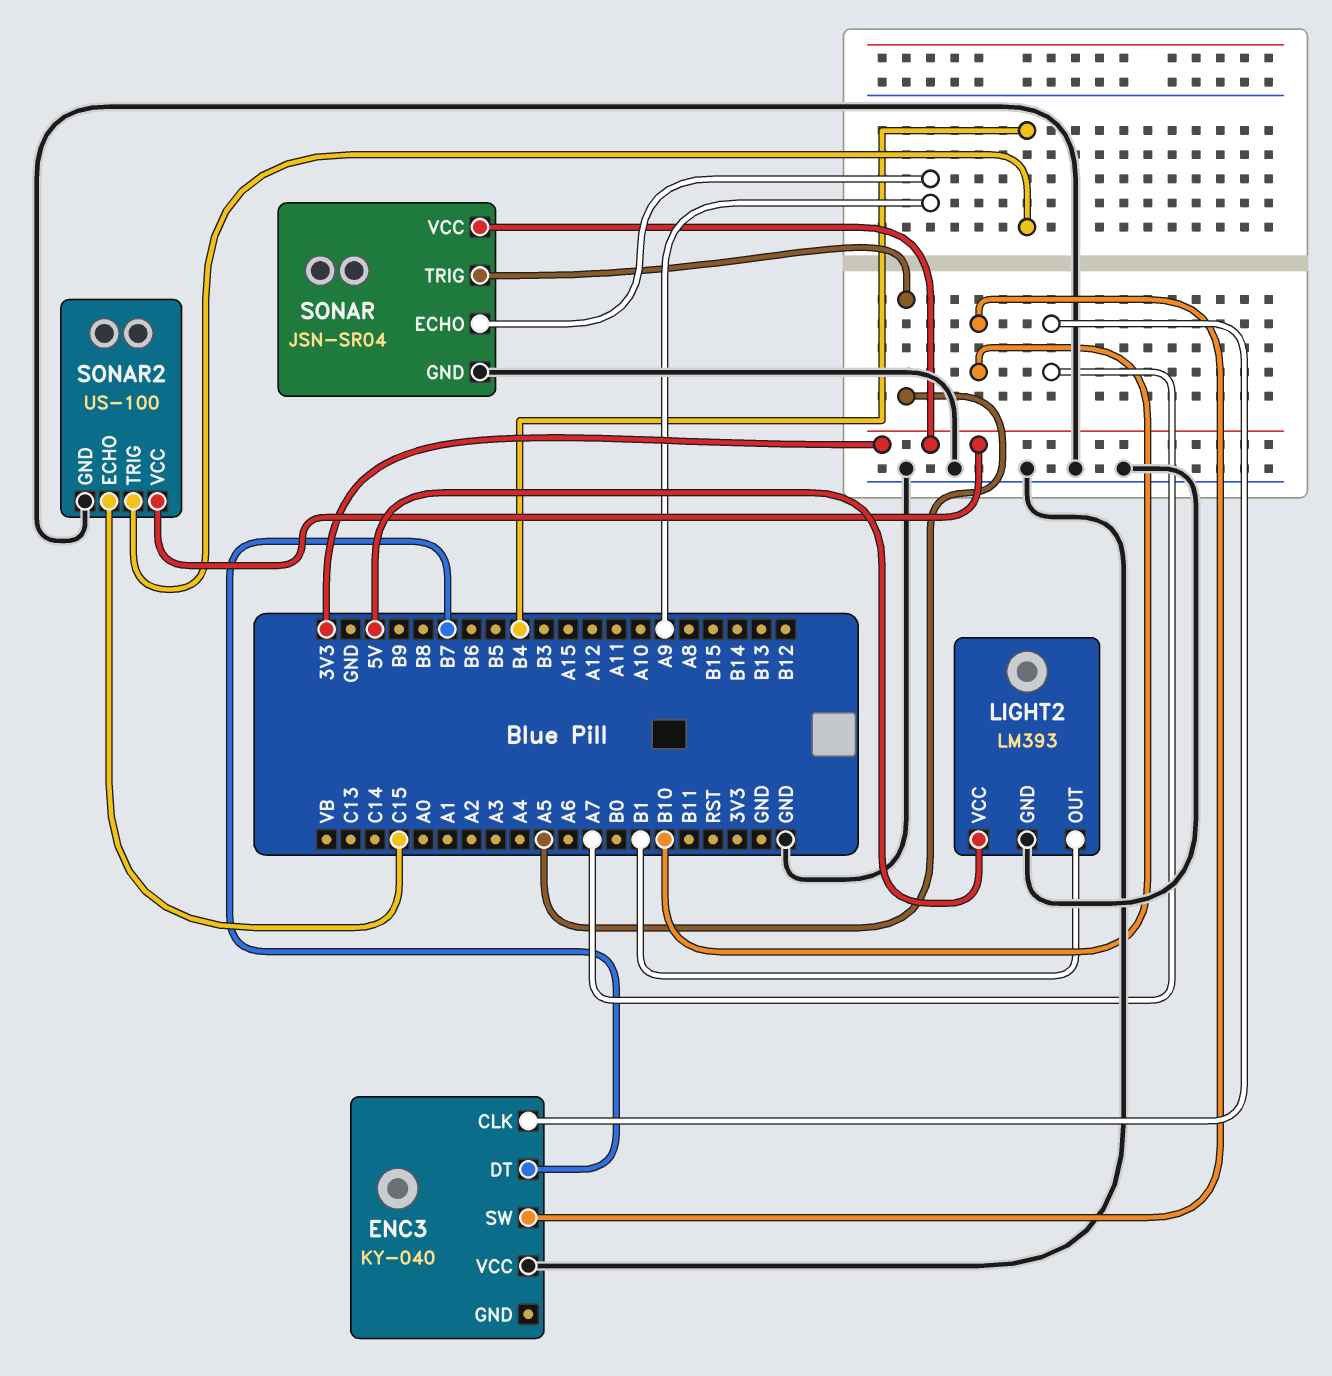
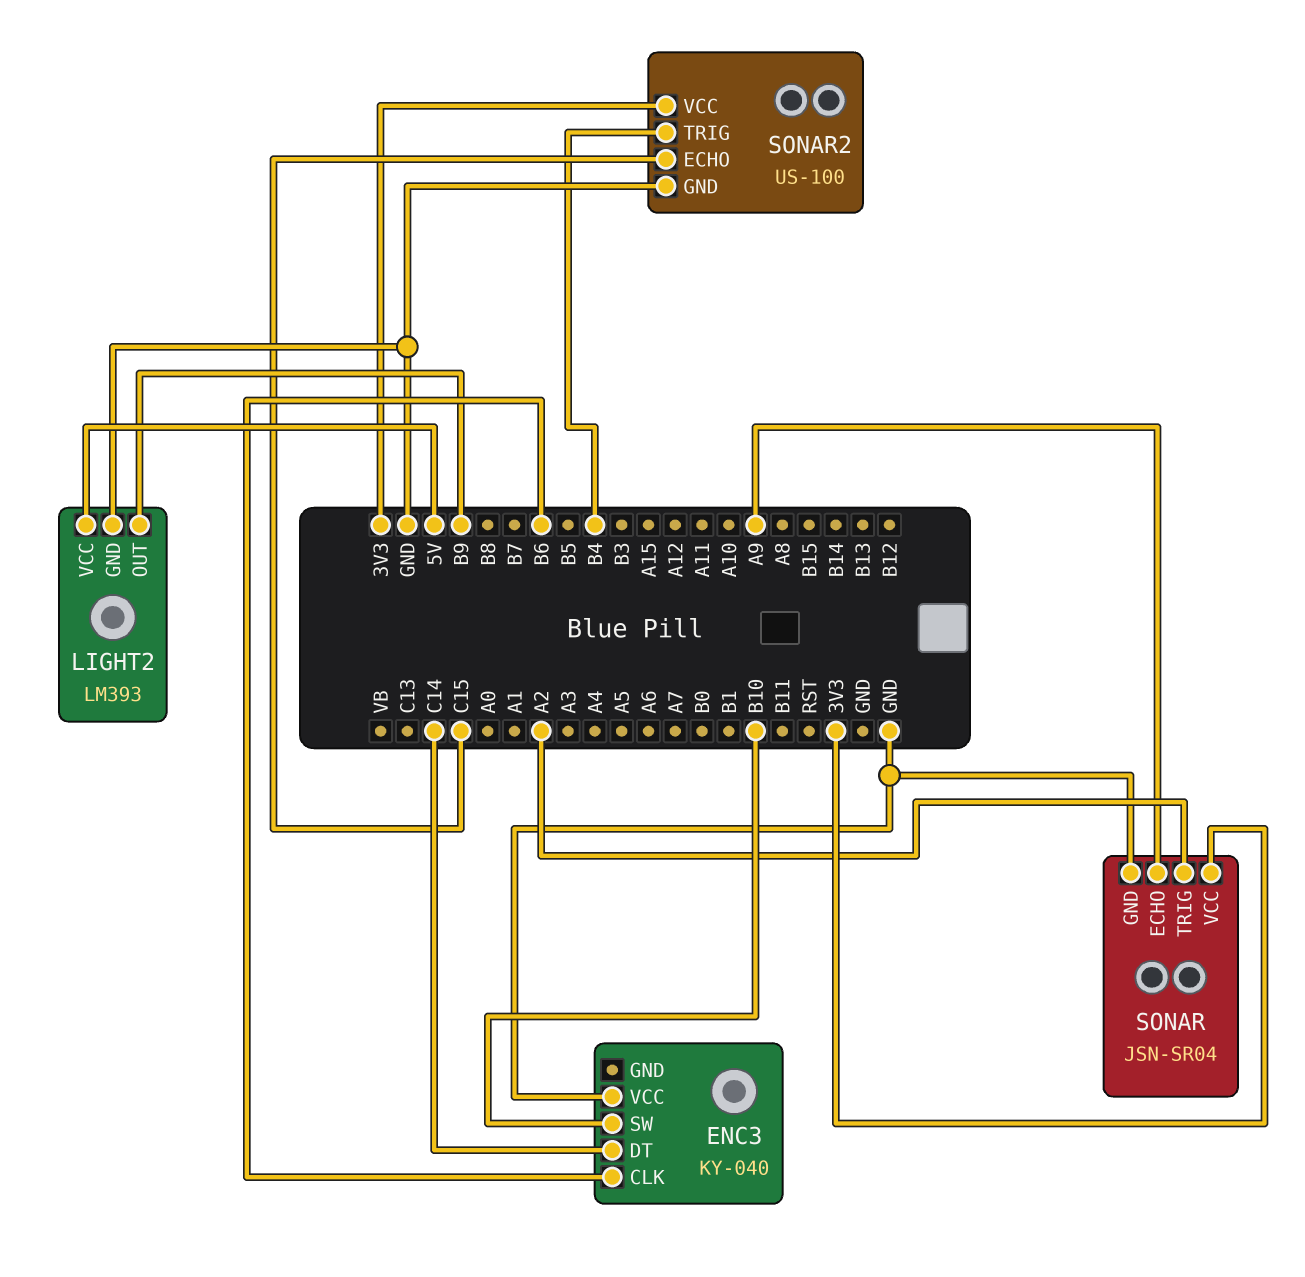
ENC3 pin CLK: A7 -> B6
ENC3 pin DT: B7 -> C14
LIGHT2 pin OUT: B1 -> B9
SONAR pin TRIG: A5 -> A2

